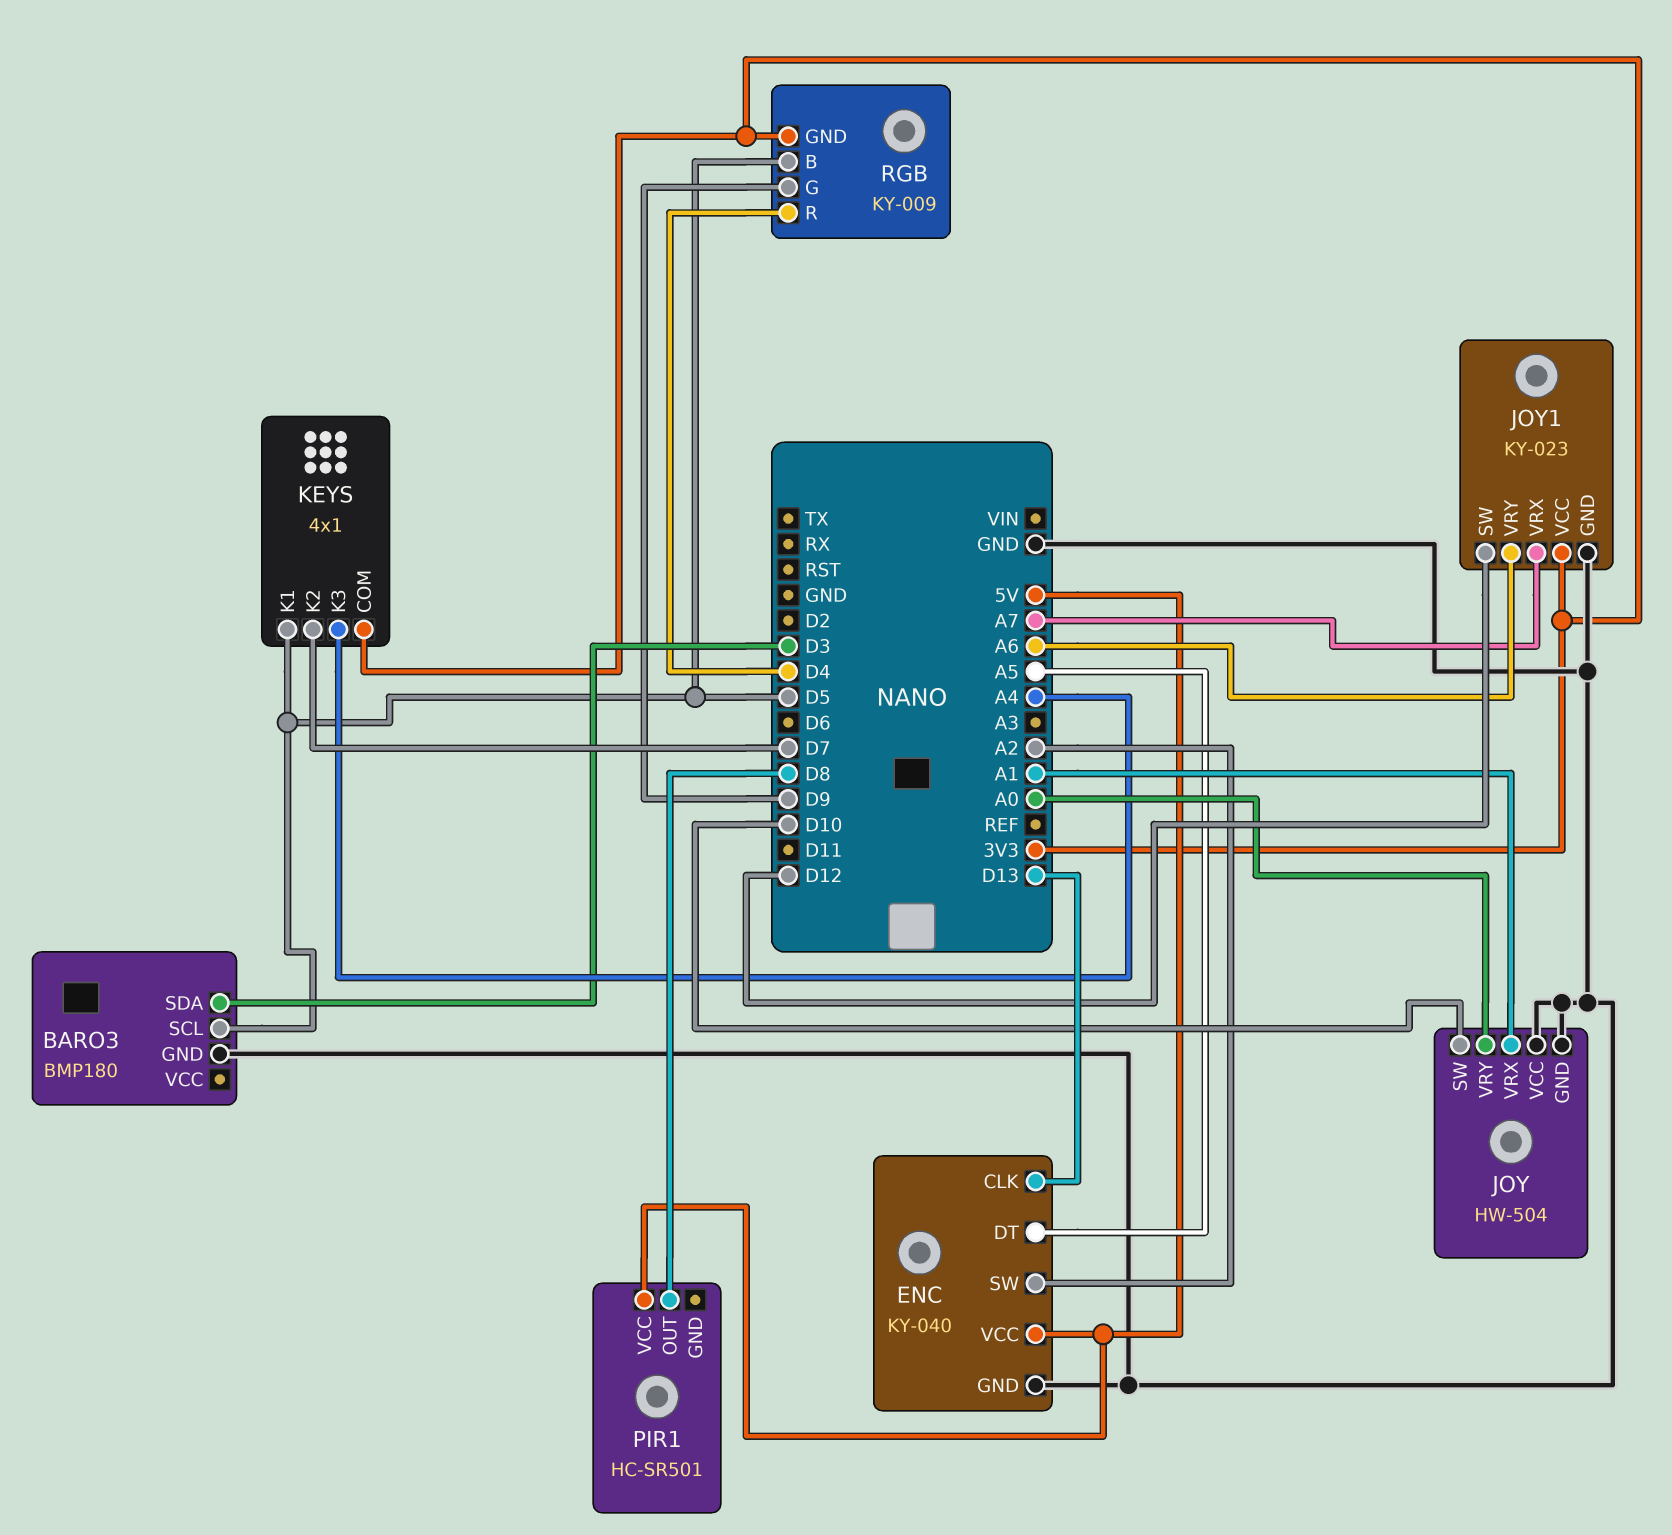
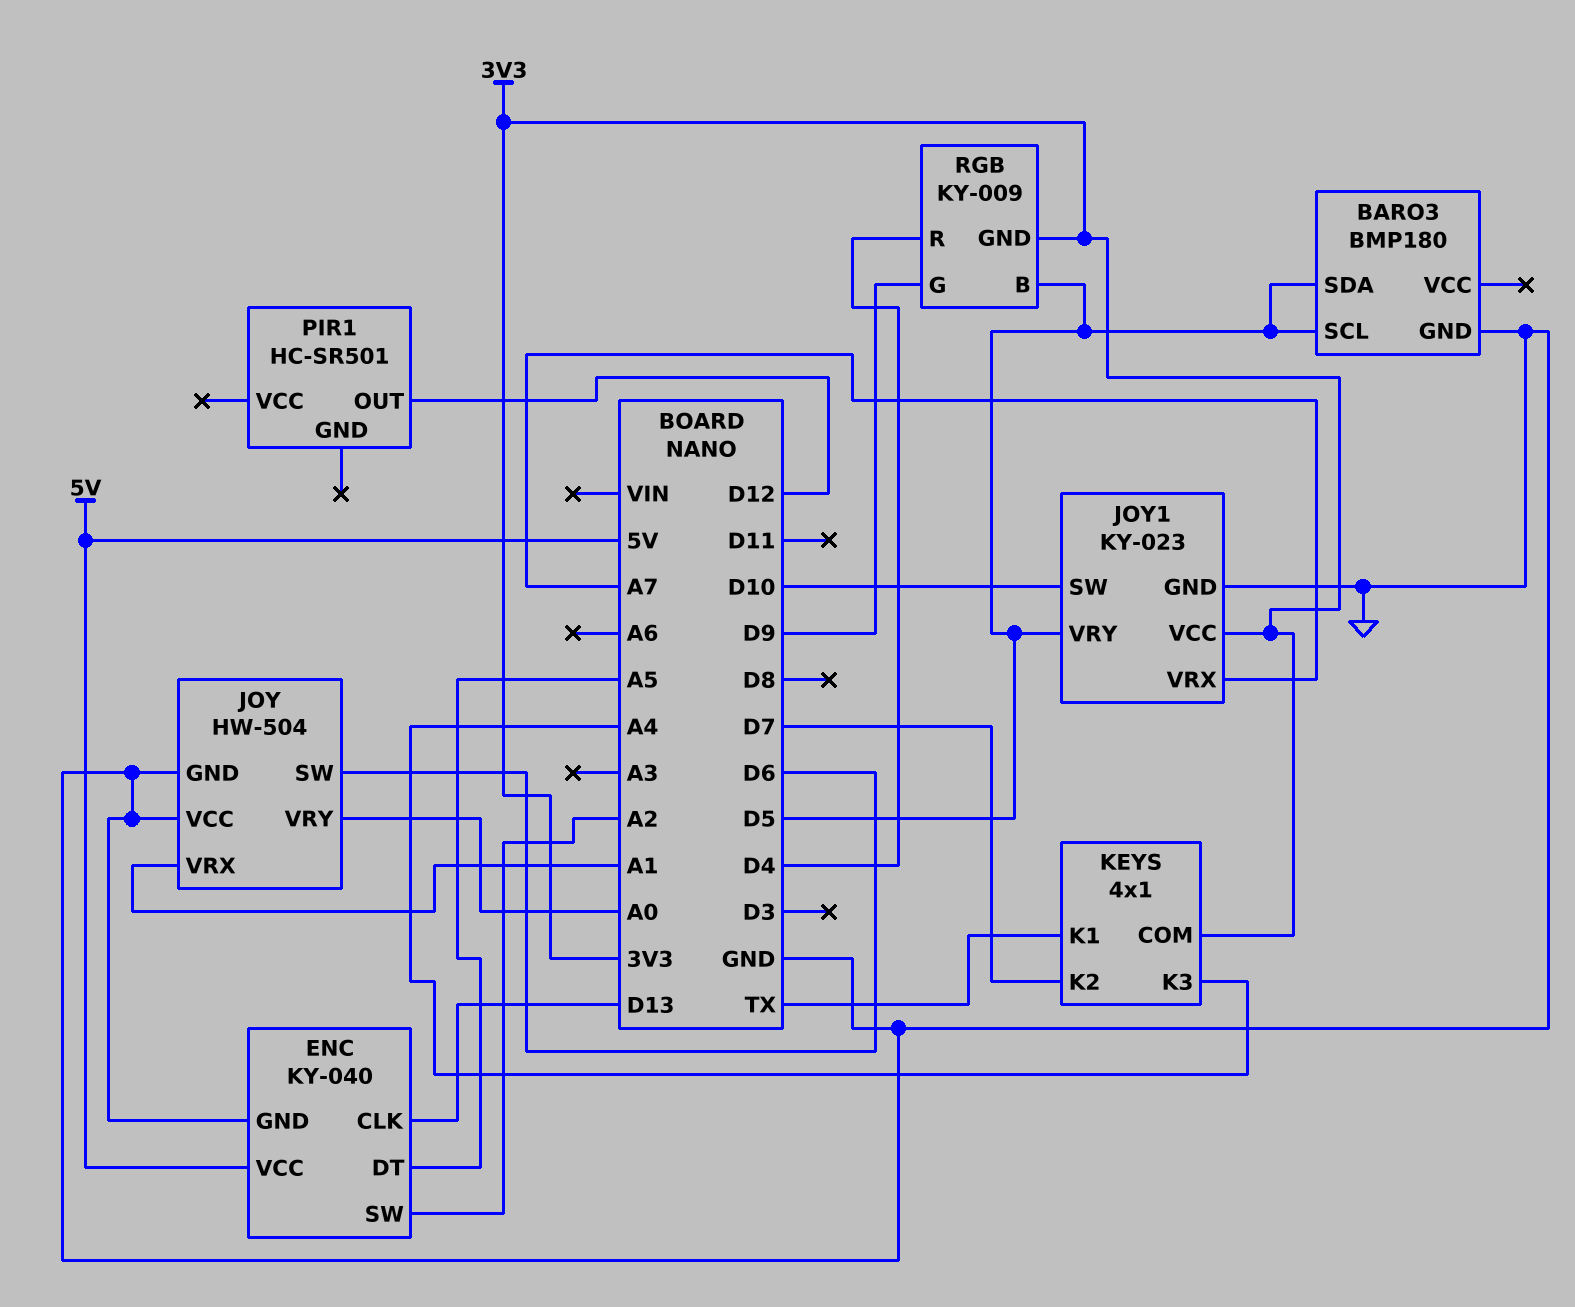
BARO3 pin SDA: D3 -> D5
JOY pin SW: D10 -> D6
JOY1 pin SW: D12 -> D10
JOY1 pin VRY: A6 -> D5
KEYS pin K1: D5 -> TX
PIR1 pin OUT: D8 -> D12
PIR1 pin VCC: 5V -> none

